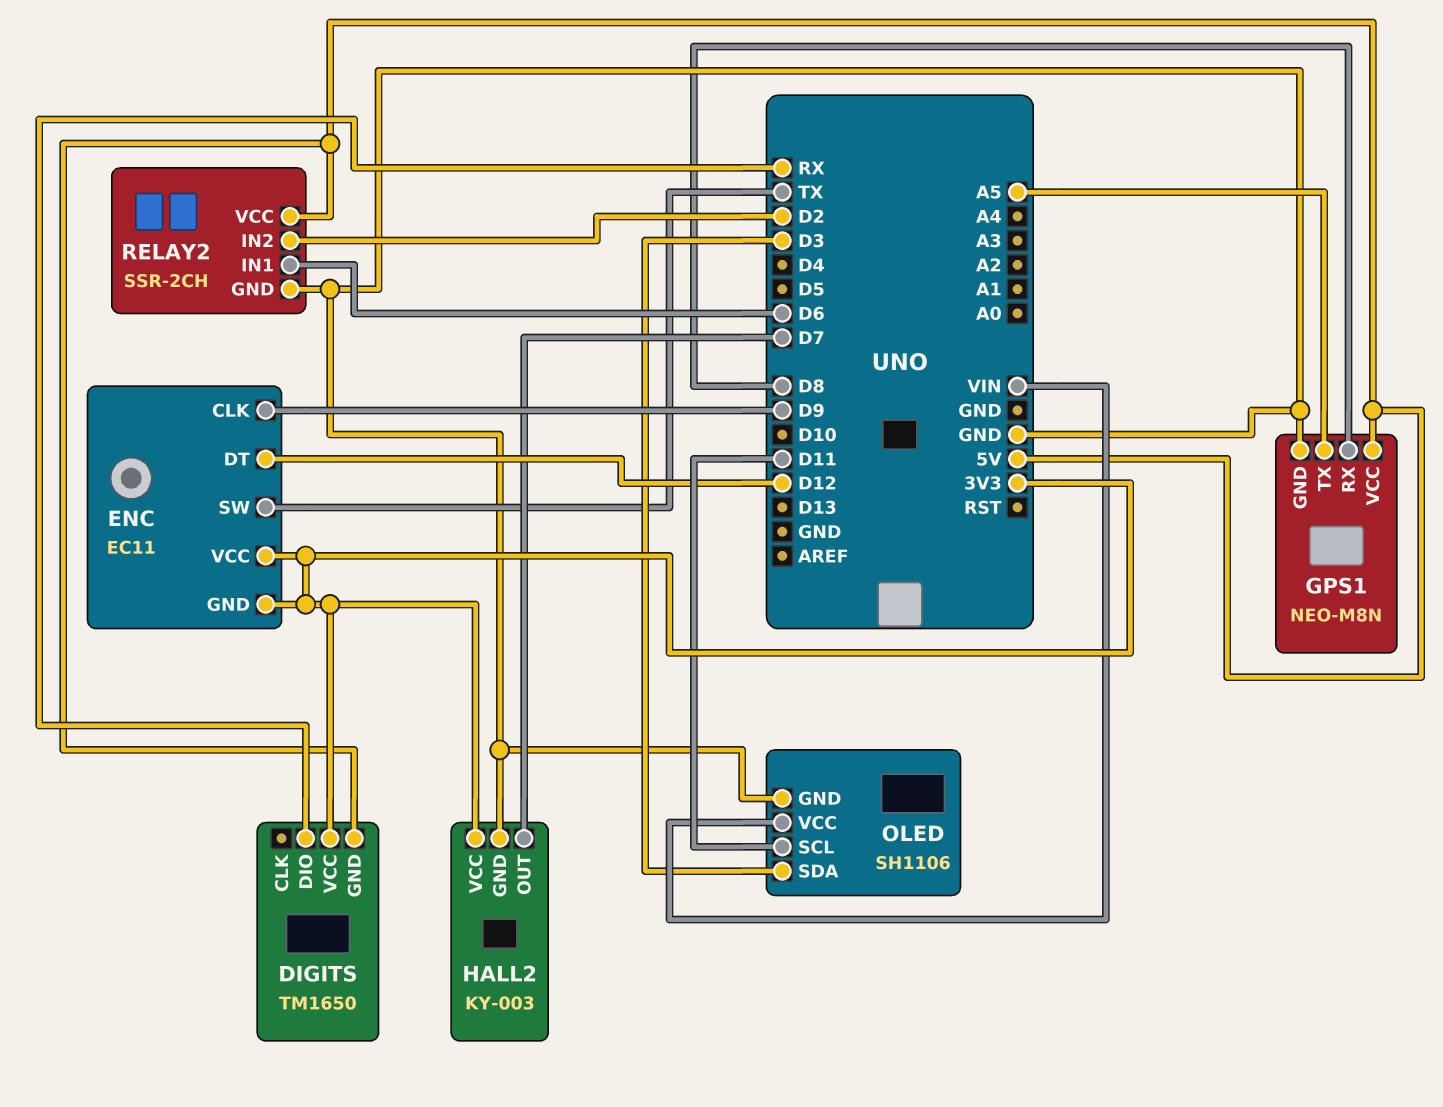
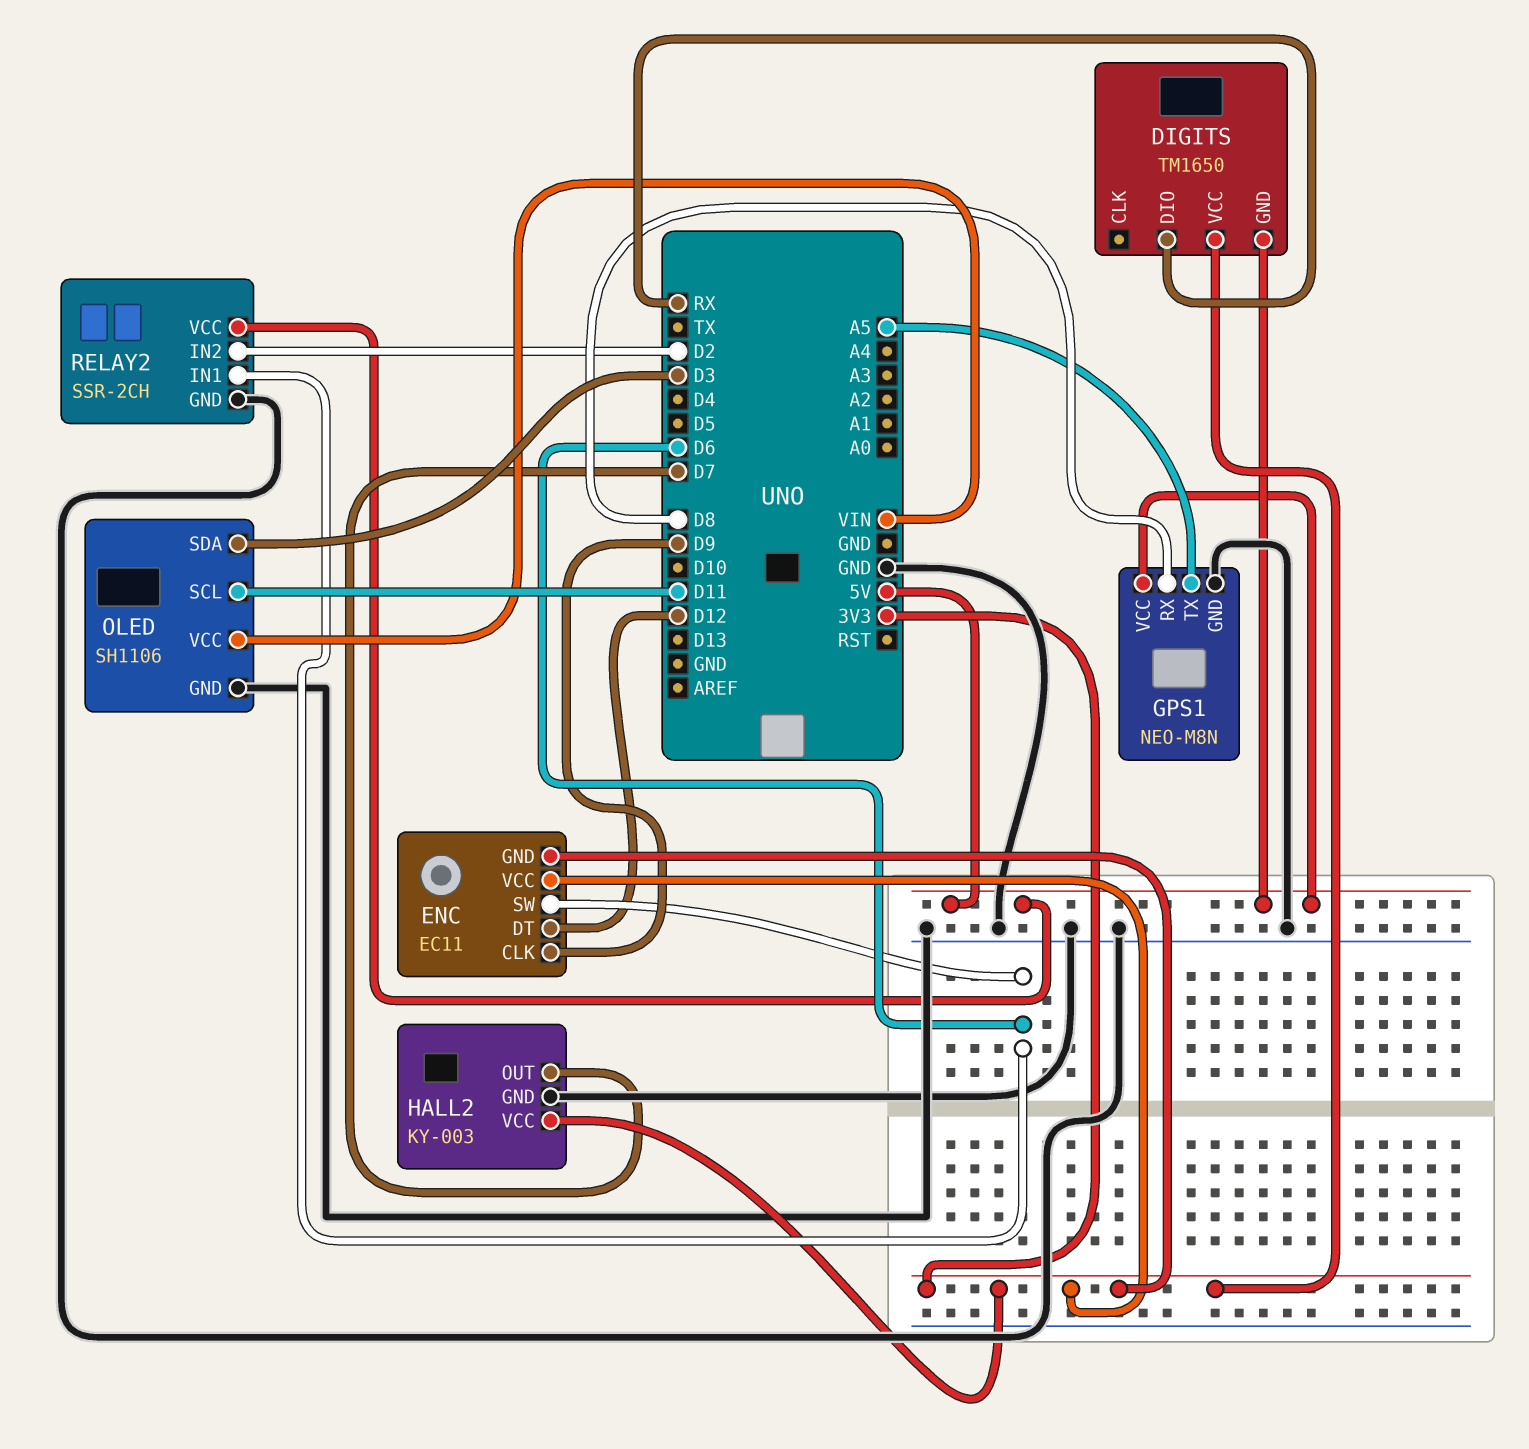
ENC pin SW: TX -> D6

